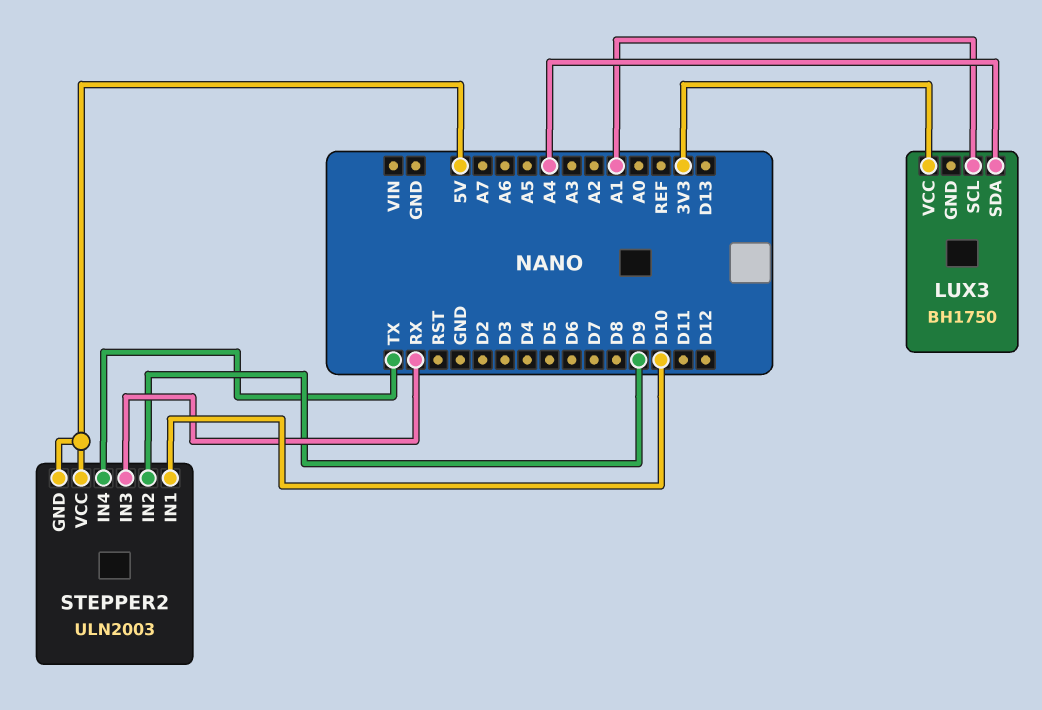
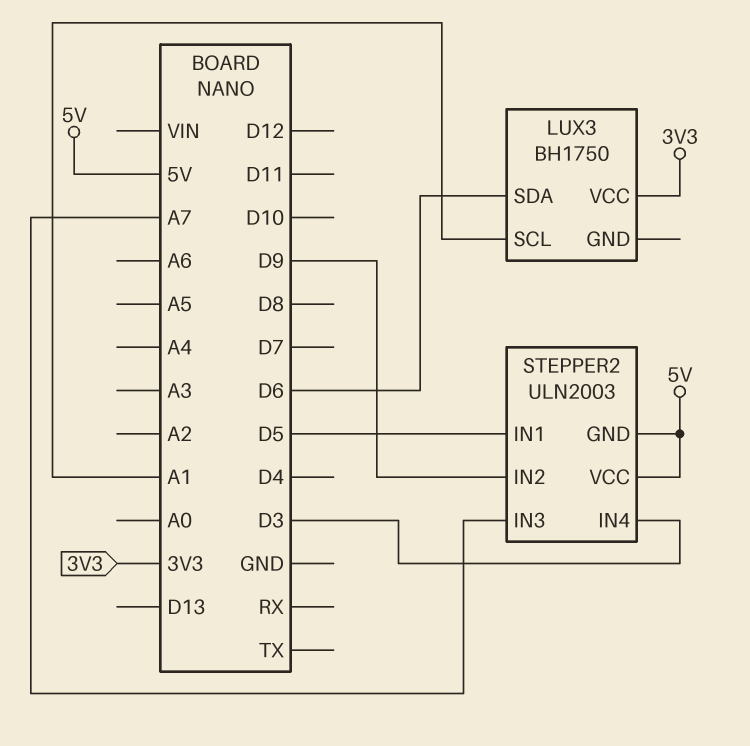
LUX3 pin SDA: A4 -> D6
STEPPER2 pin IN1: D10 -> D5
STEPPER2 pin IN3: RX -> A7
STEPPER2 pin IN4: TX -> D3

